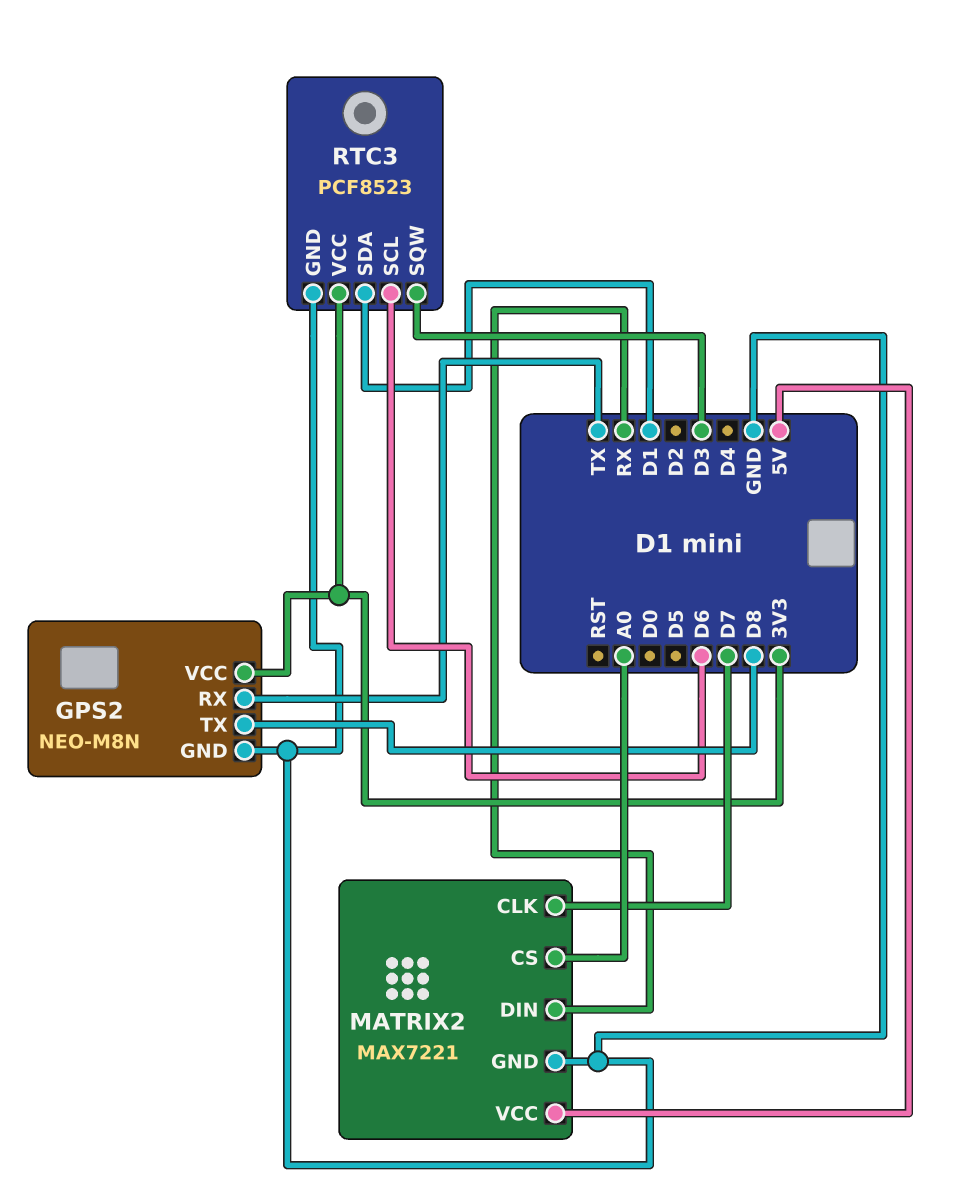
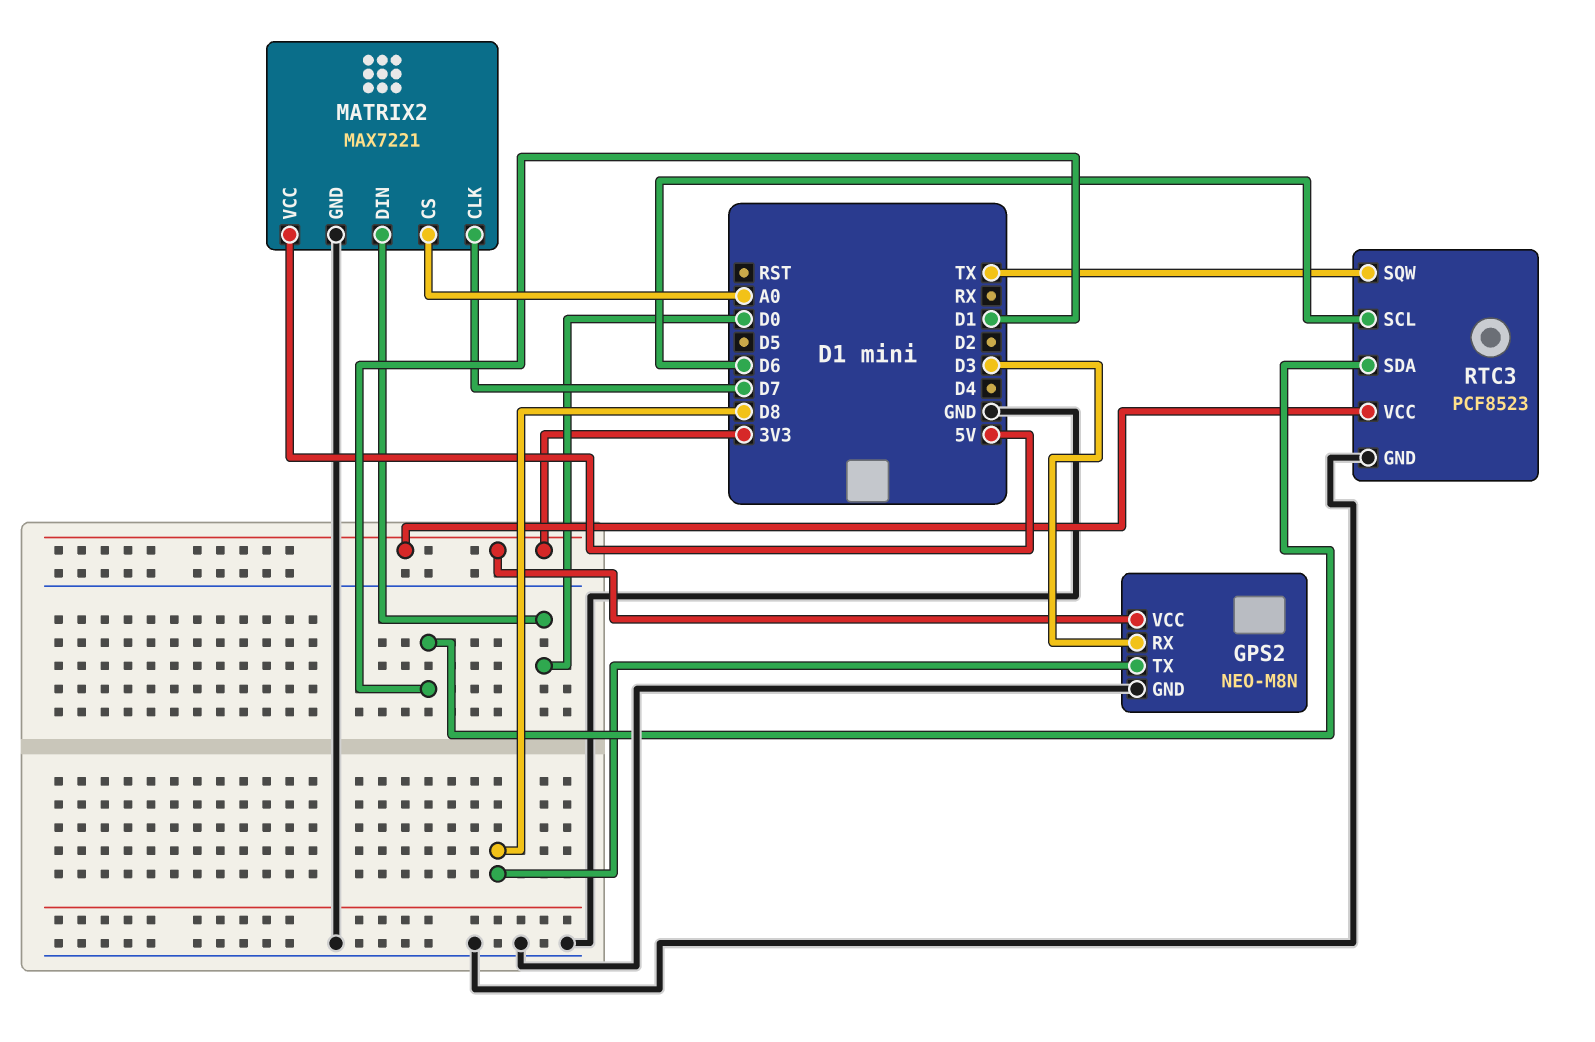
GPS2 pin RX: TX -> D3
MATRIX2 pin DIN: RX -> D0
RTC3 pin SQW: D3 -> TX

